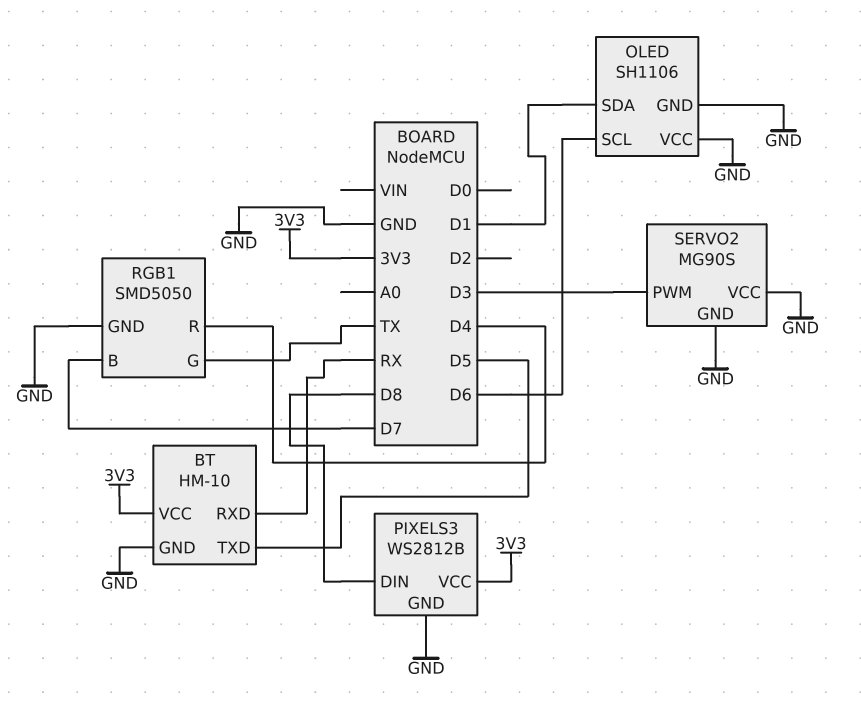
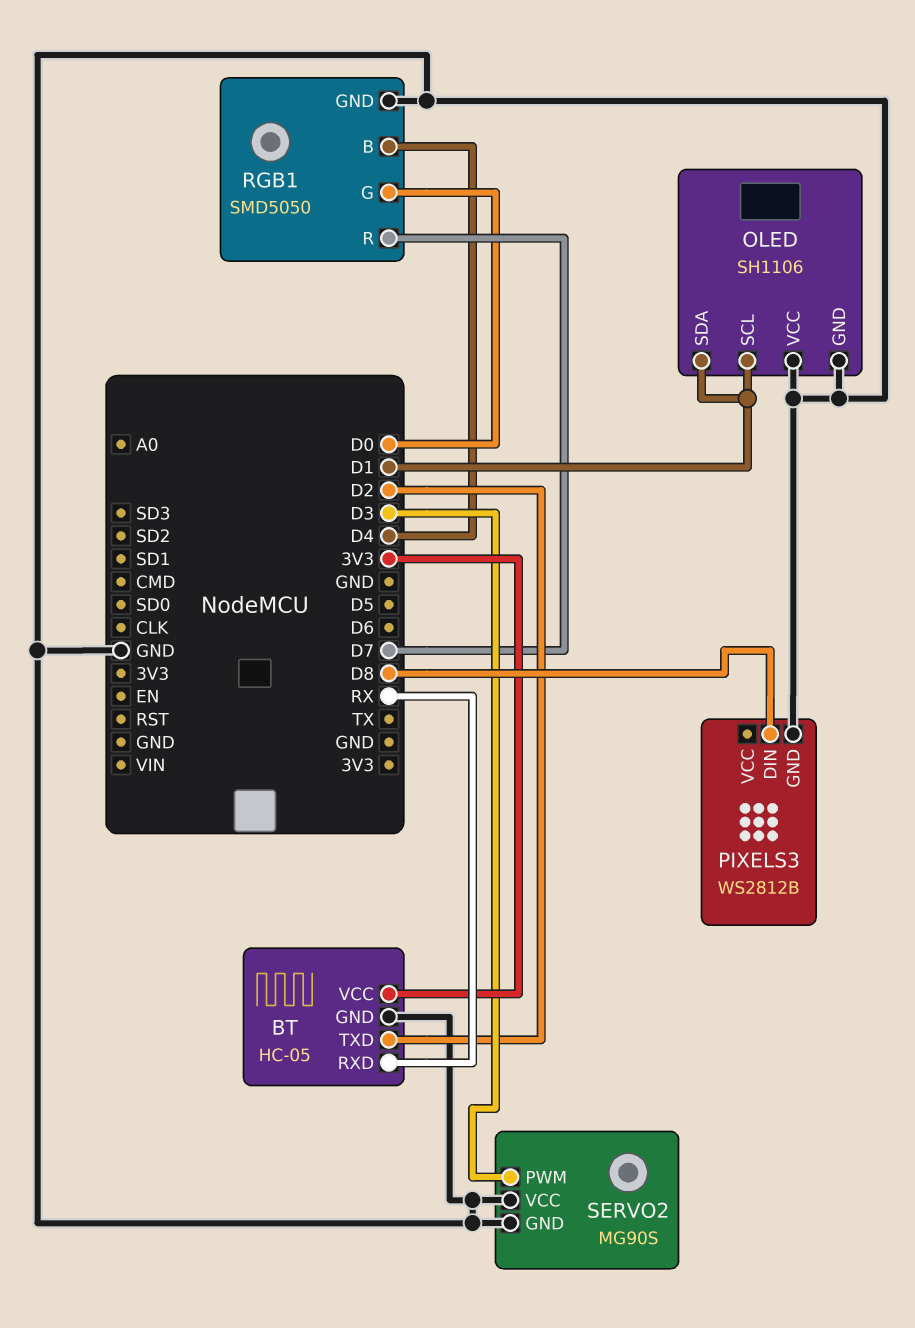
BT: HM-10 -> HC-05
BT pin TXD: D5 -> D2
OLED pin SCL: D6 -> D1
PIXELS3 pin VCC: 3V3 -> none
RGB1 pin B: D7 -> D4
RGB1 pin G: TX -> D0
RGB1 pin R: D4 -> D7

